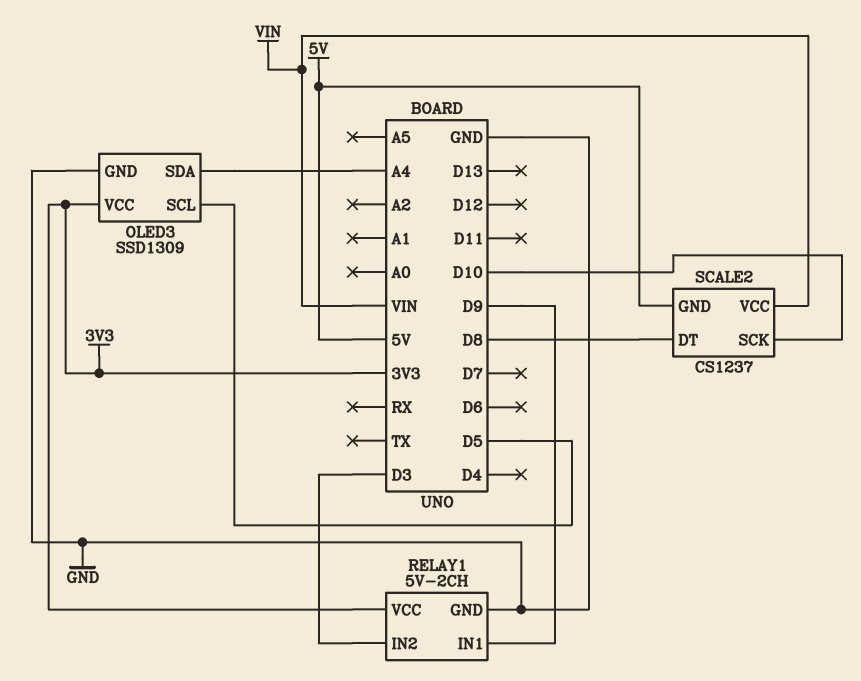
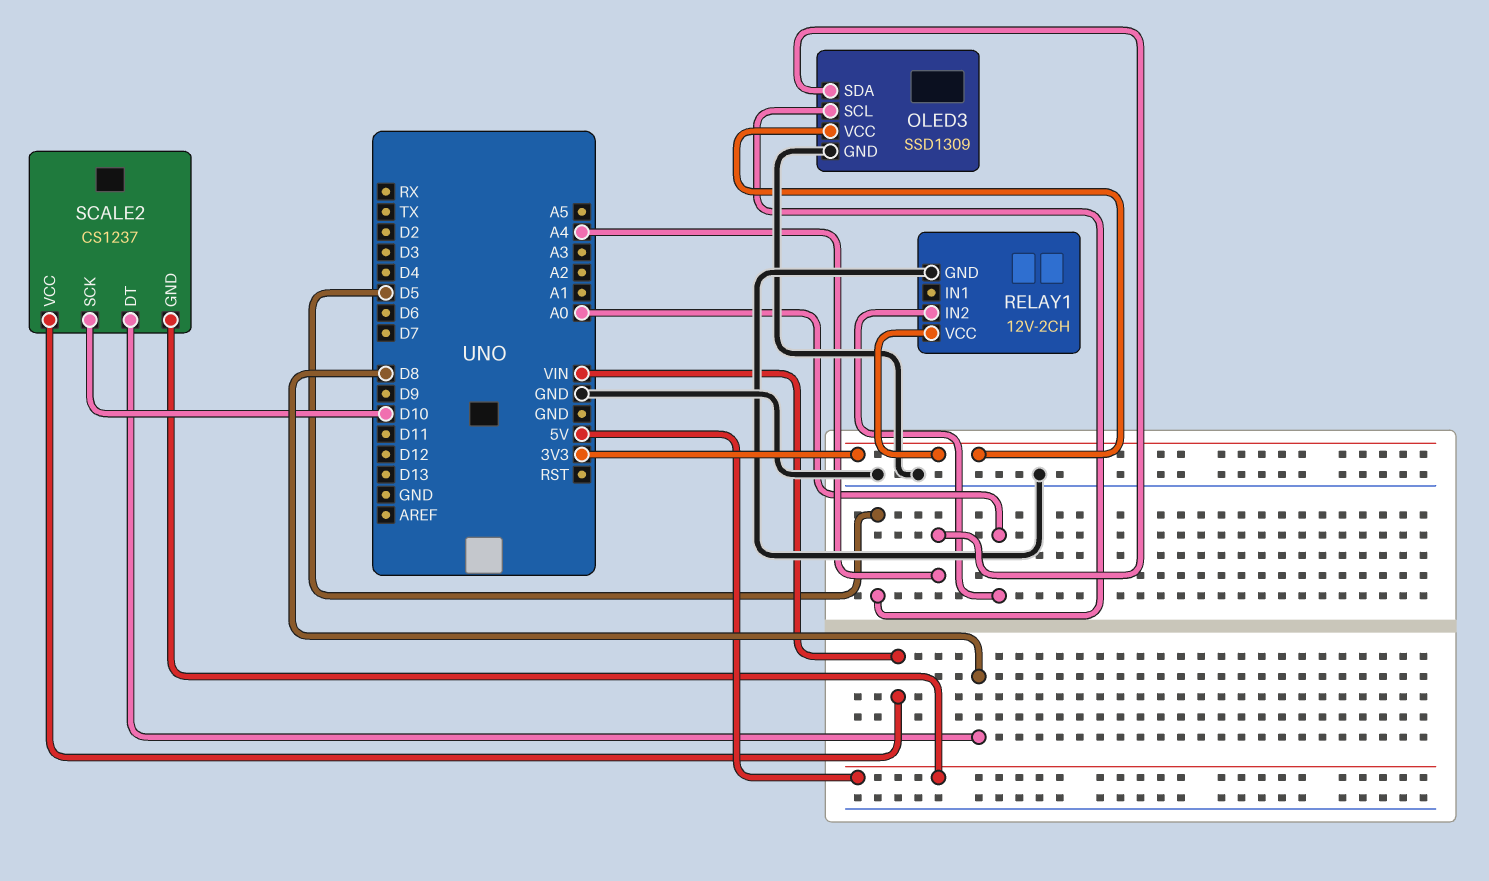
RELAY1: 5V-2CH -> 12V-2CH
RELAY1 pin IN1: D9 -> none
RELAY1 pin IN2: D3 -> A0

